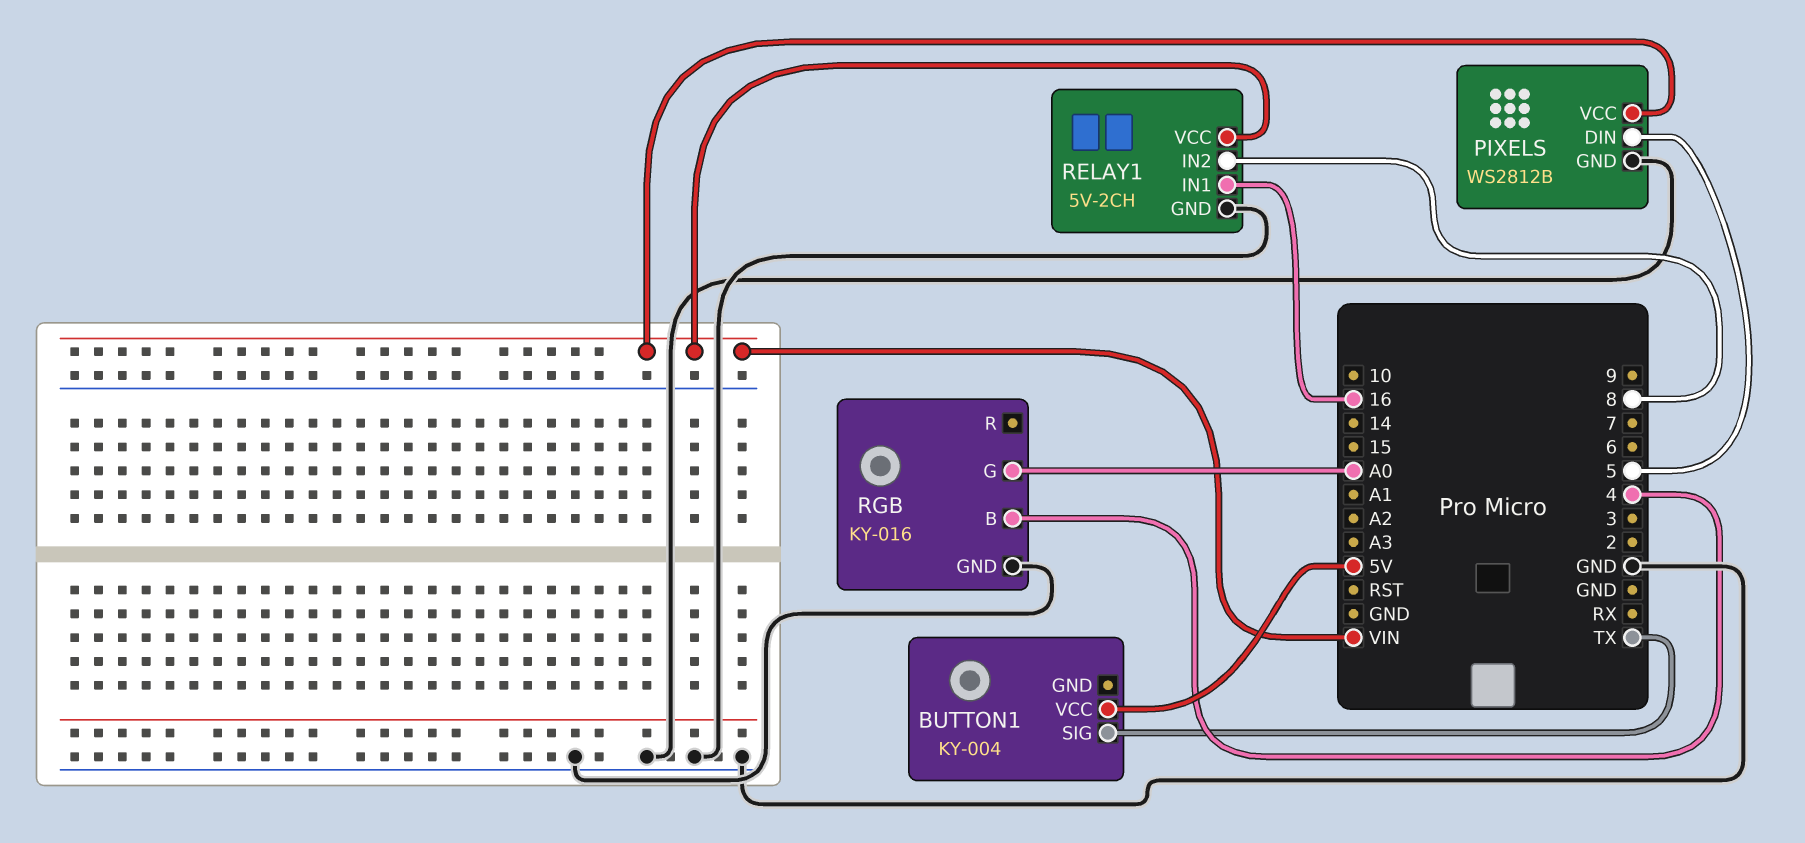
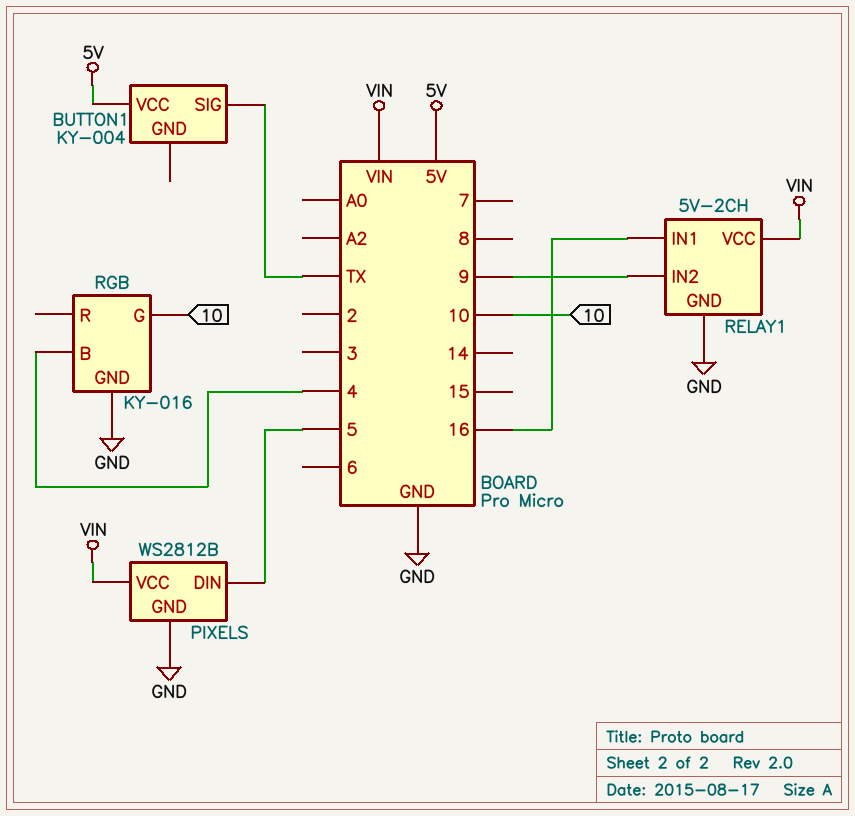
RELAY1 pin IN2: 8 -> 9
RGB pin G: A0 -> 10

